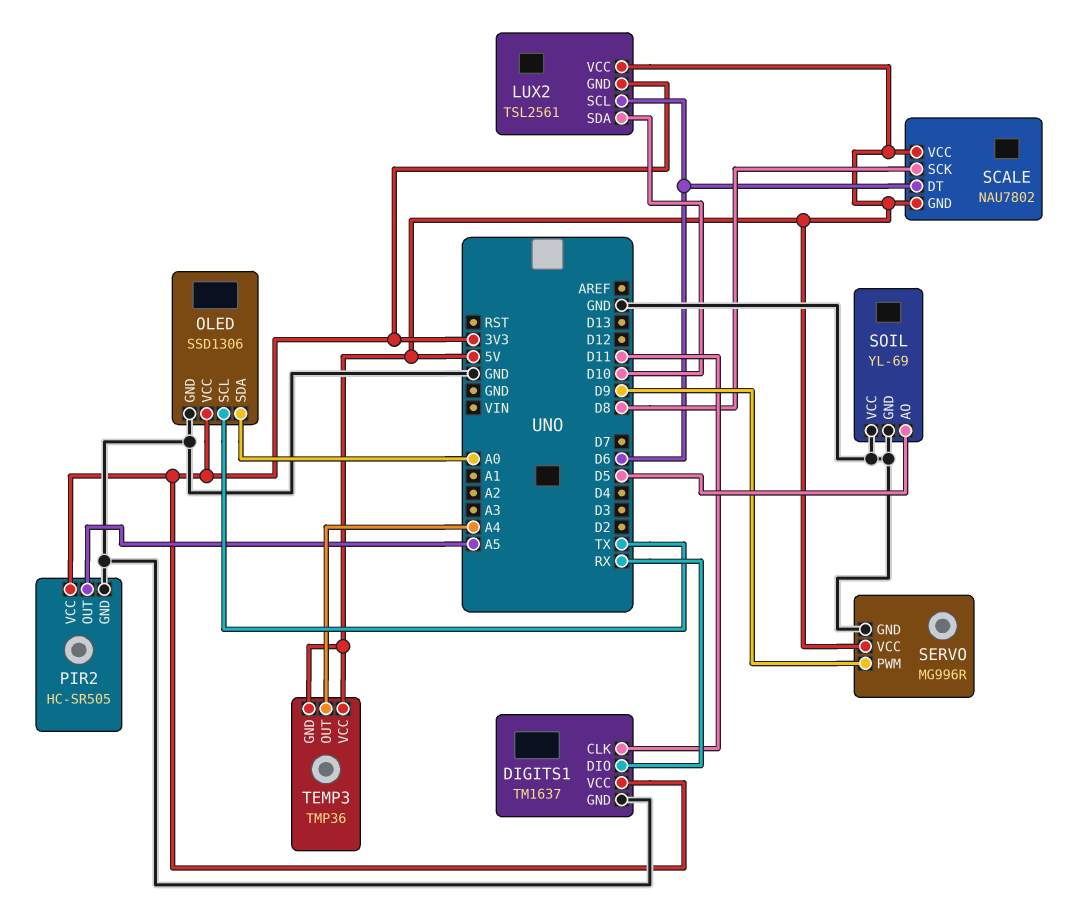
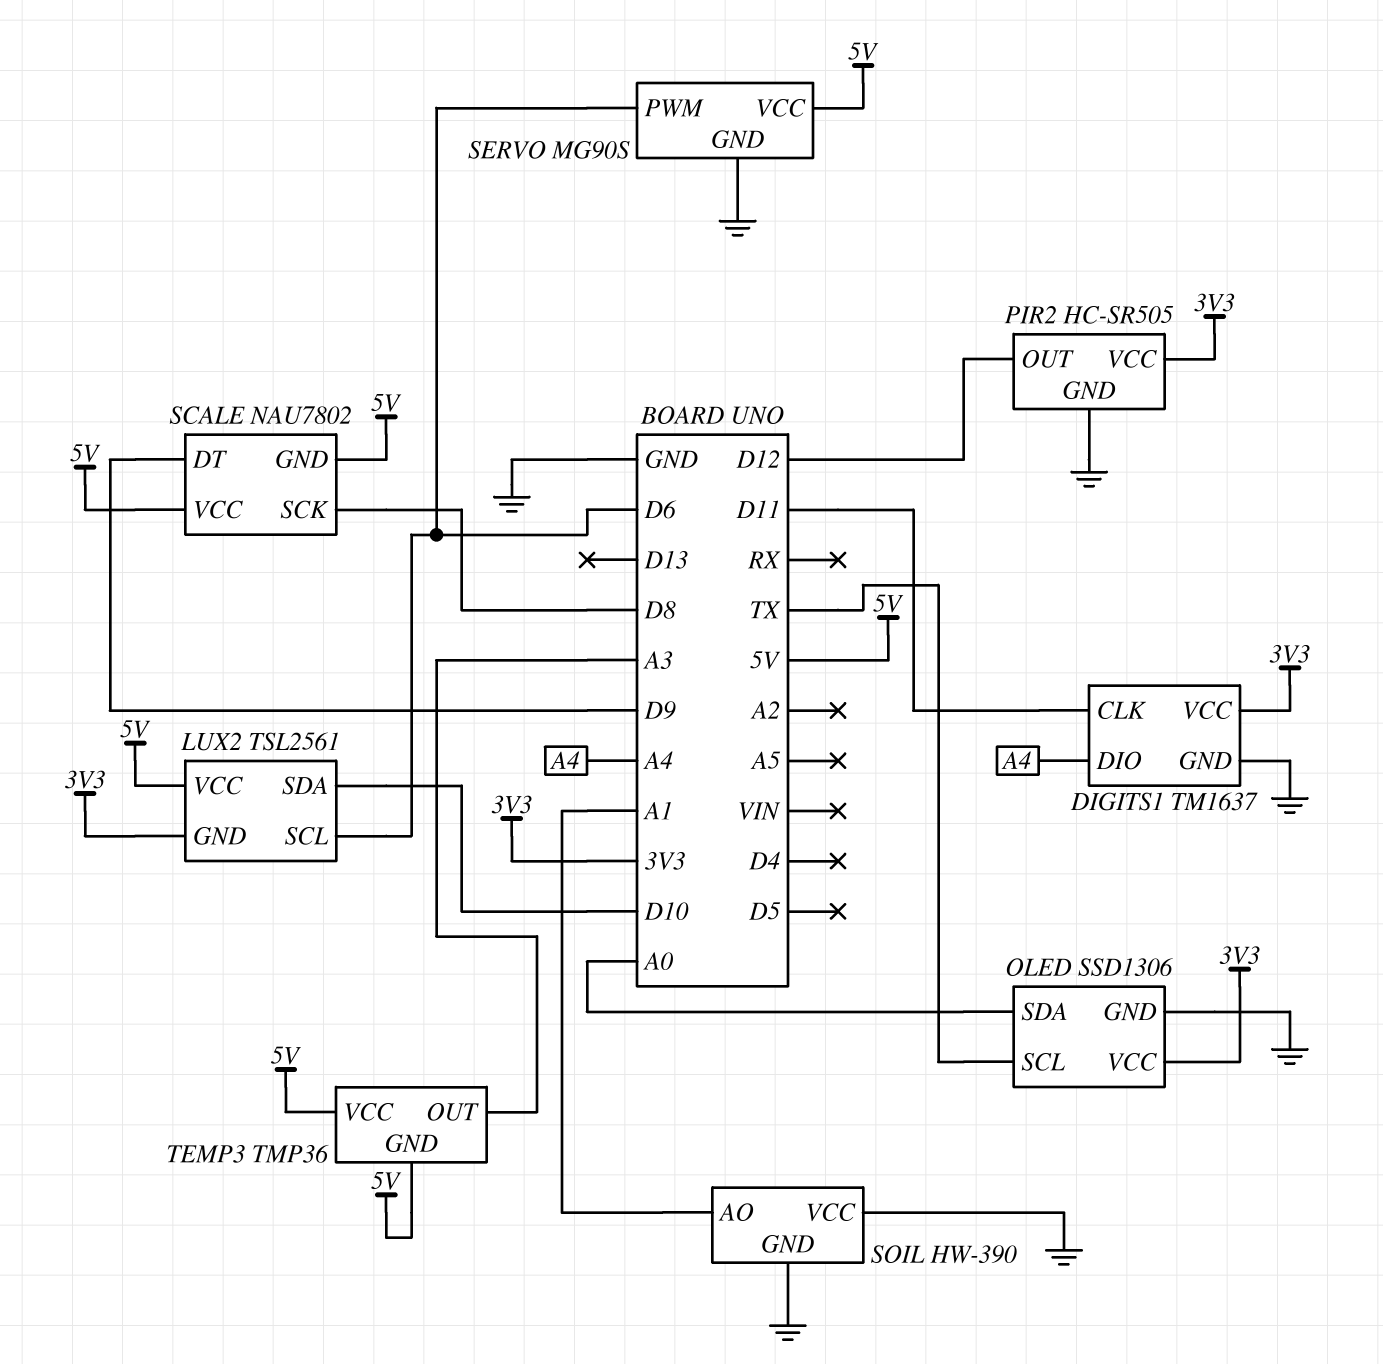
DIGITS1 pin DIO: RX -> A4
PIR2 pin OUT: A5 -> D12
SCALE pin DT: D6 -> D9
SERVO: MG996R -> MG90S
SERVO pin PWM: D9 -> D6
SOIL: YL-69 -> HW-390
SOIL pin AO: D5 -> A1
TEMP3 pin OUT: A4 -> A3

